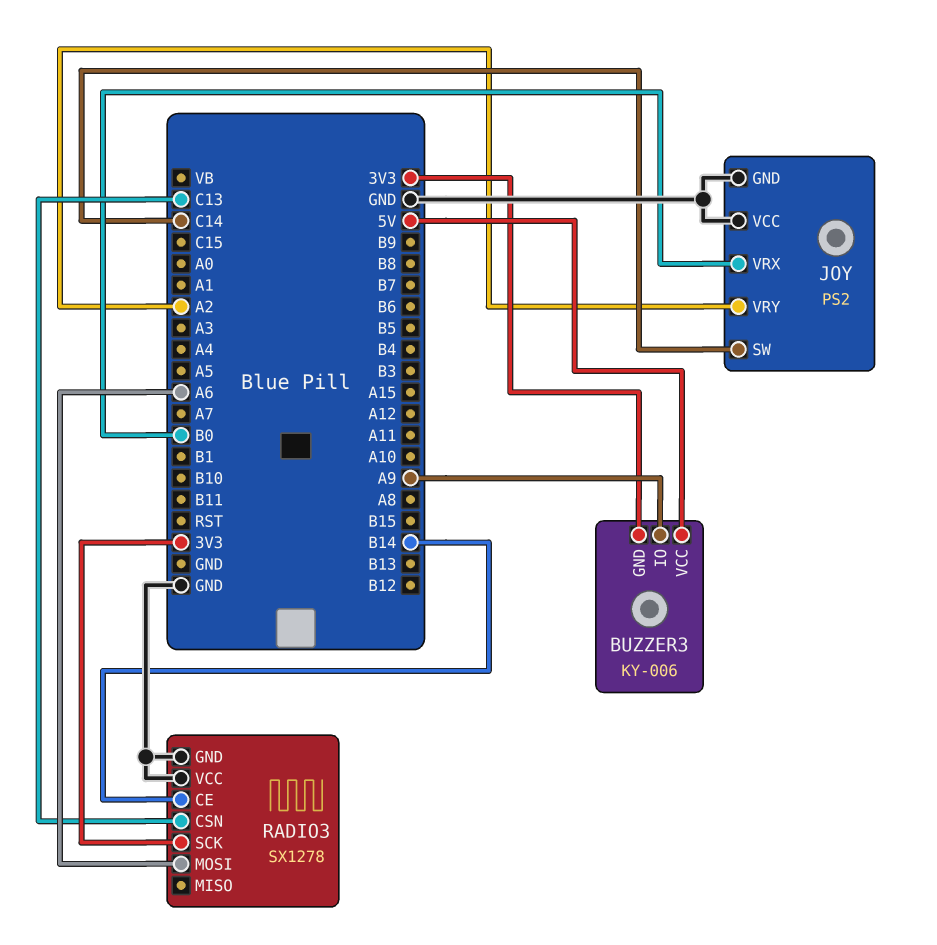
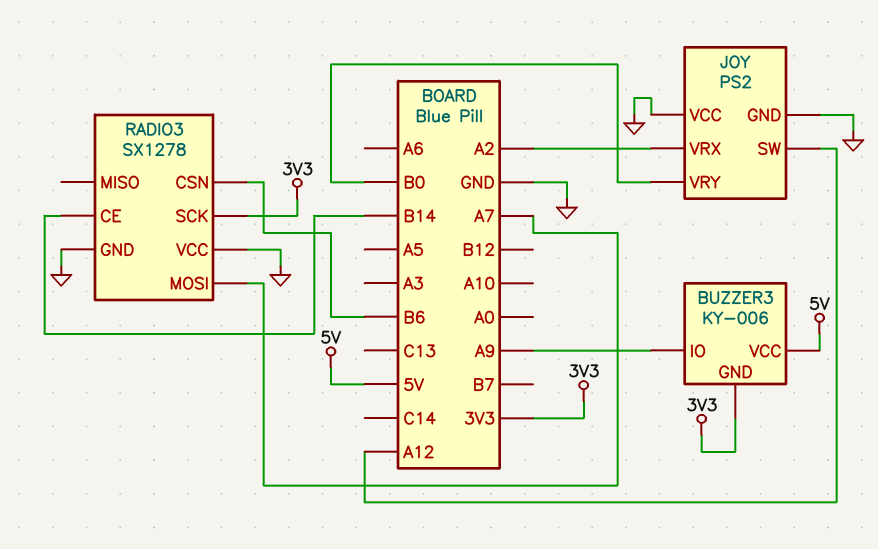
JOY pin SW: C14 -> A12
JOY pin VRX: B0 -> A2
JOY pin VRY: A2 -> B0
RADIO3 pin CSN: C13 -> B6
RADIO3 pin MOSI: A6 -> A7

